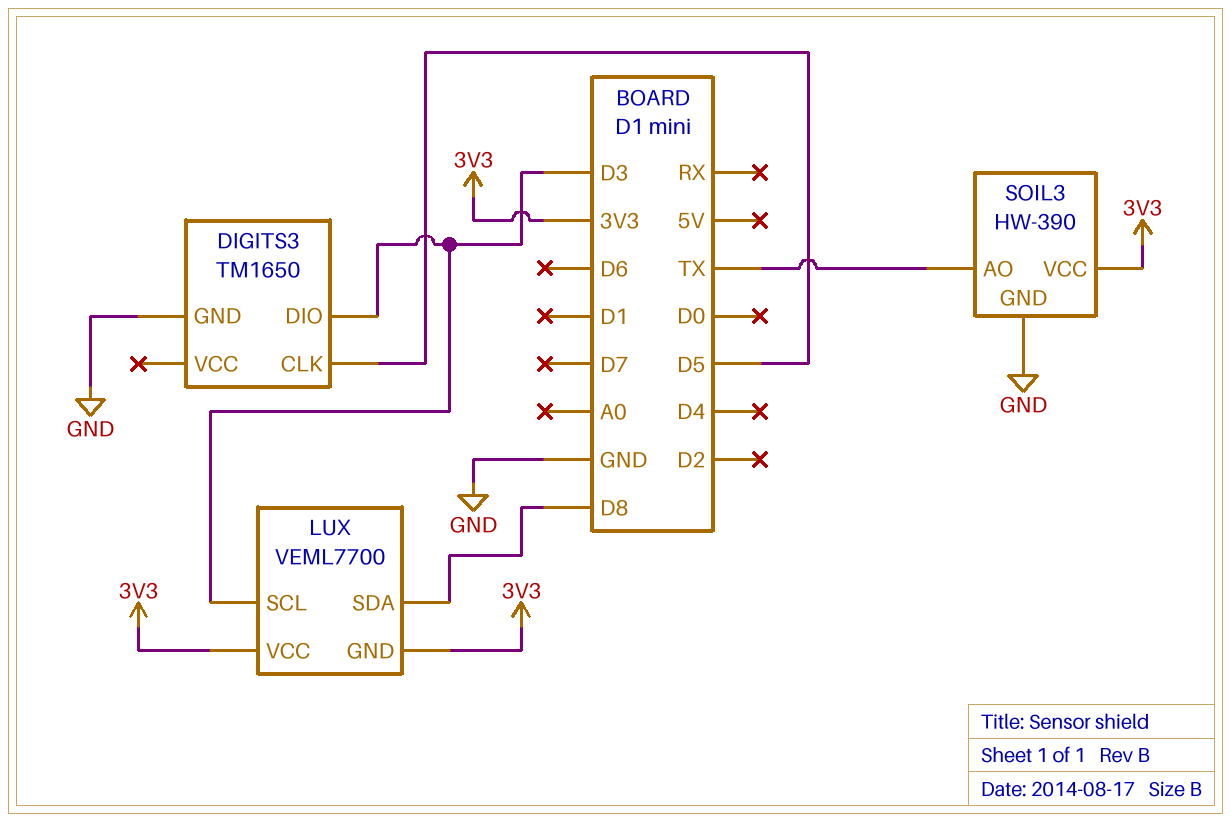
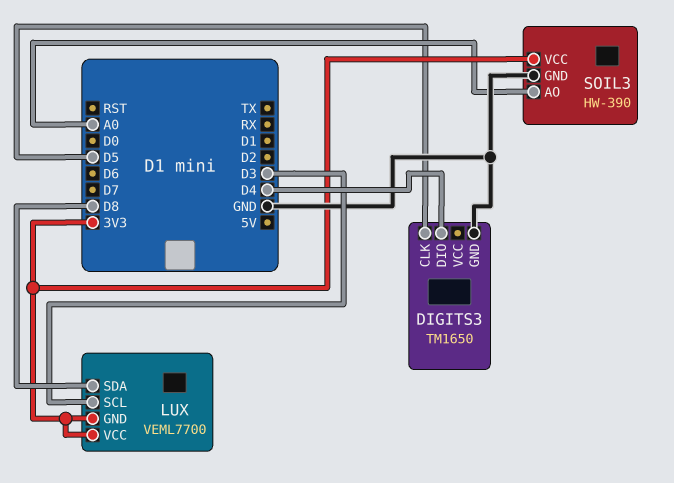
DIGITS3 pin DIO: D3 -> D4
SOIL3 pin AO: TX -> A0

